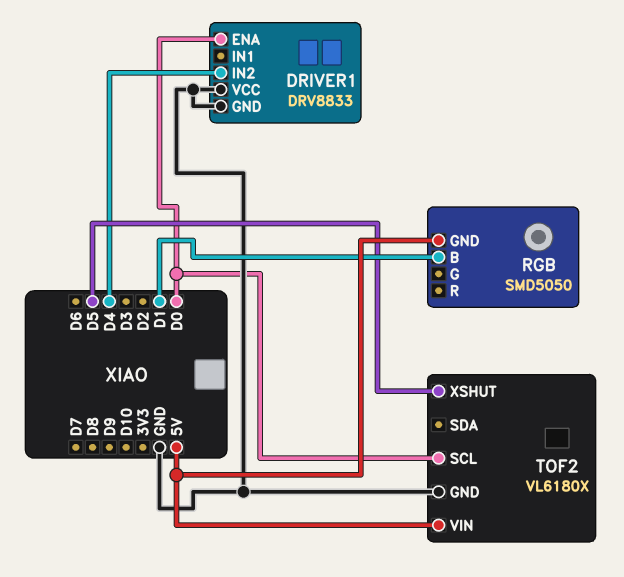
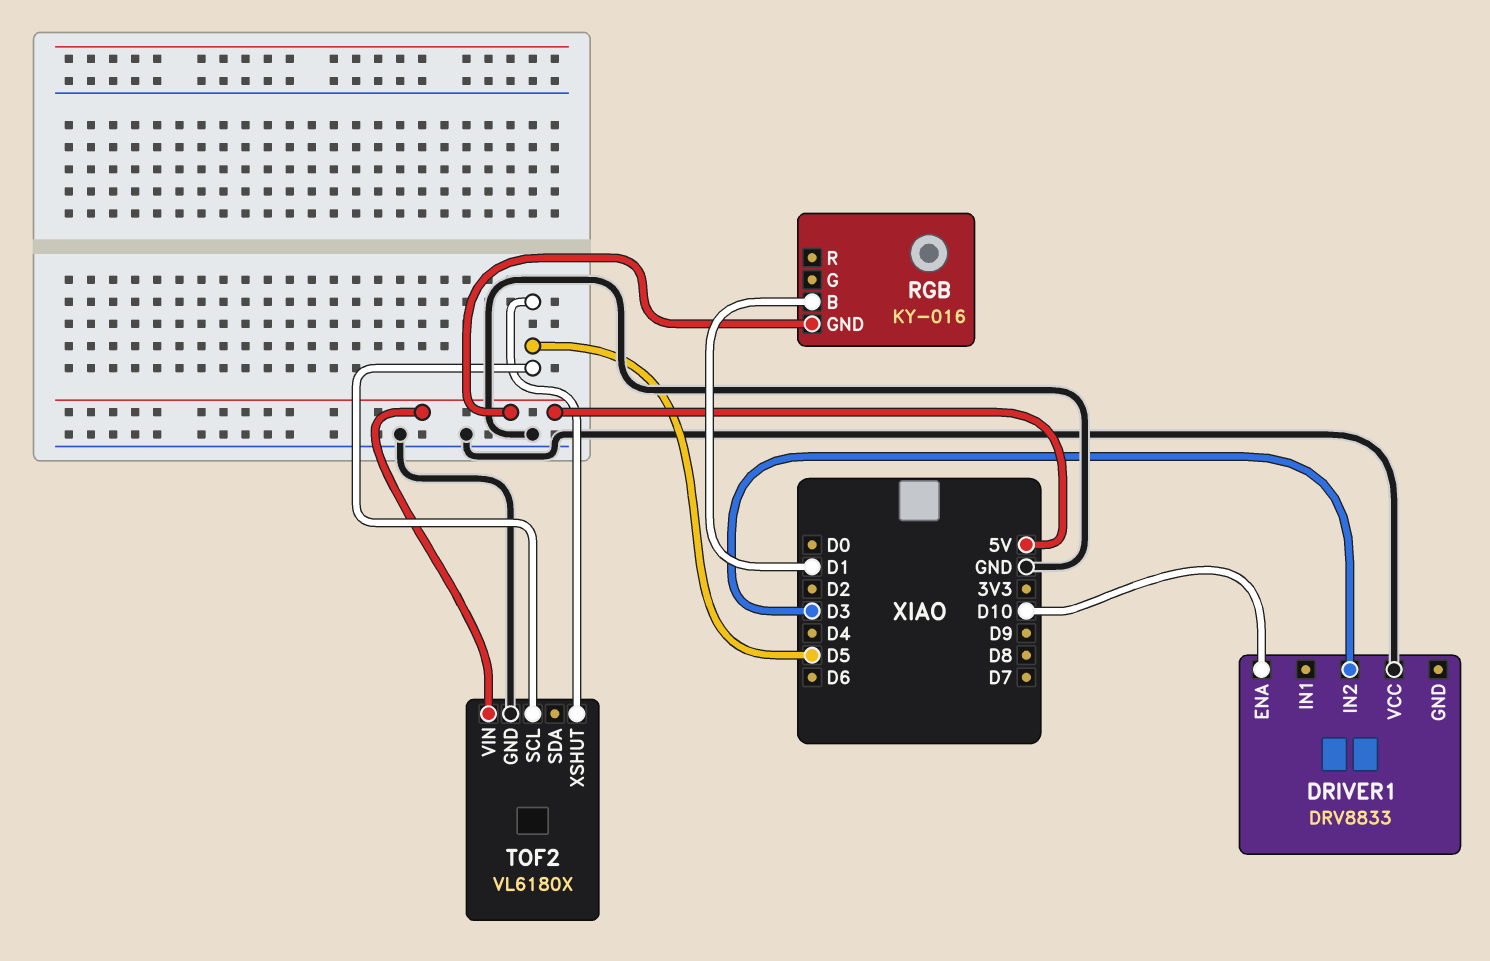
DRIVER1 pin ENA: D0 -> D10
DRIVER1 pin GND: GND -> none
DRIVER1 pin IN2: D4 -> D3
RGB: SMD5050 -> KY-016
TOF2 pin SCL: D0 -> D5

